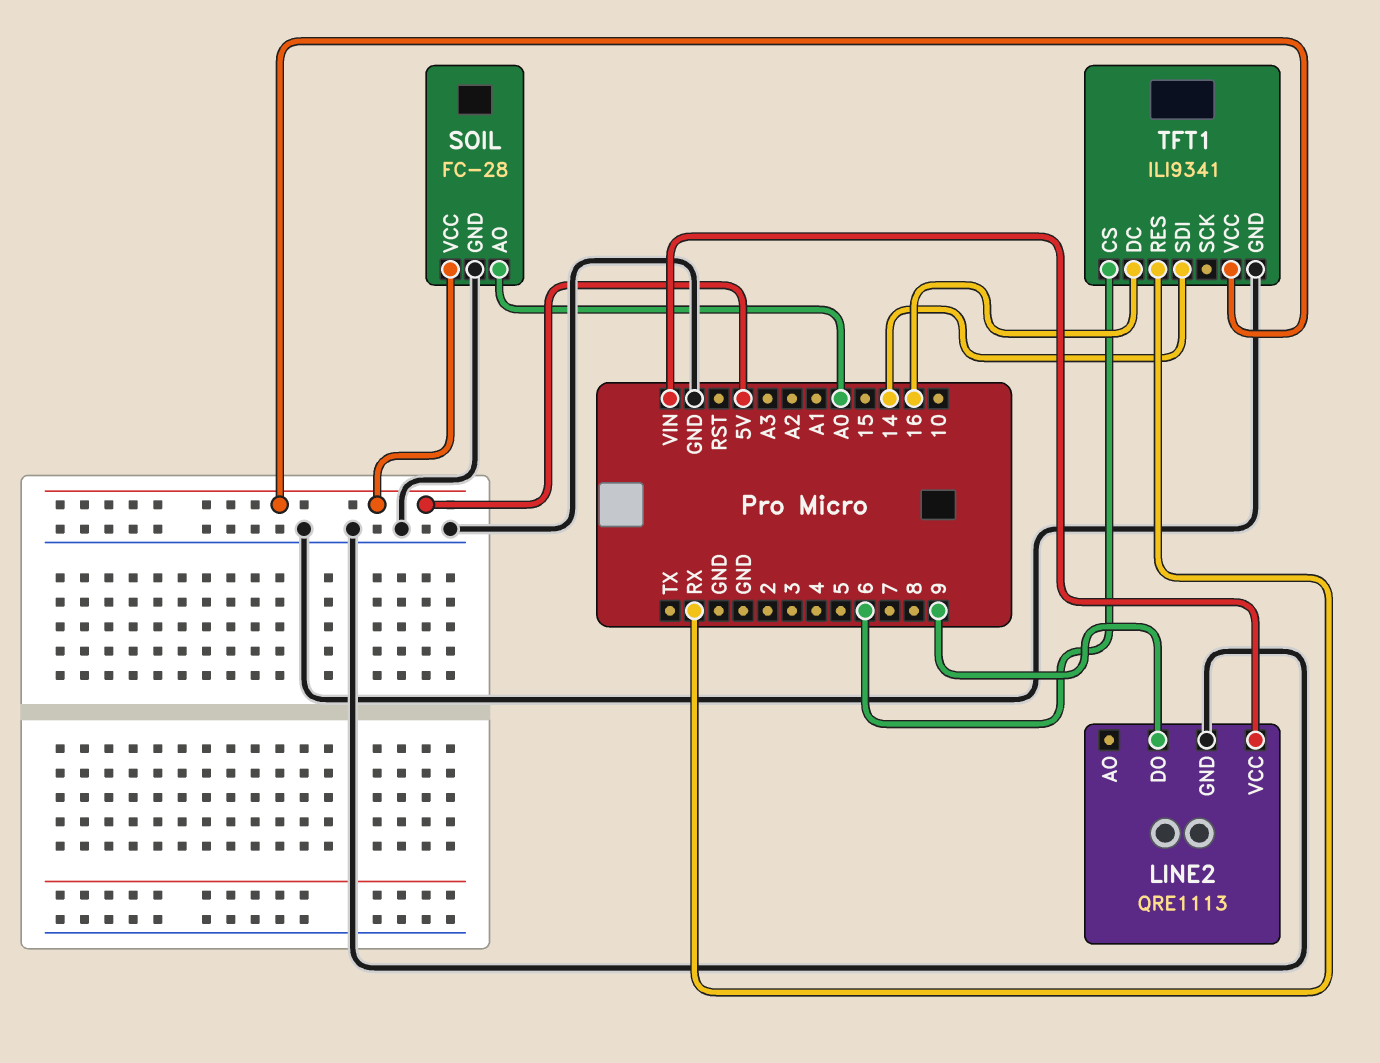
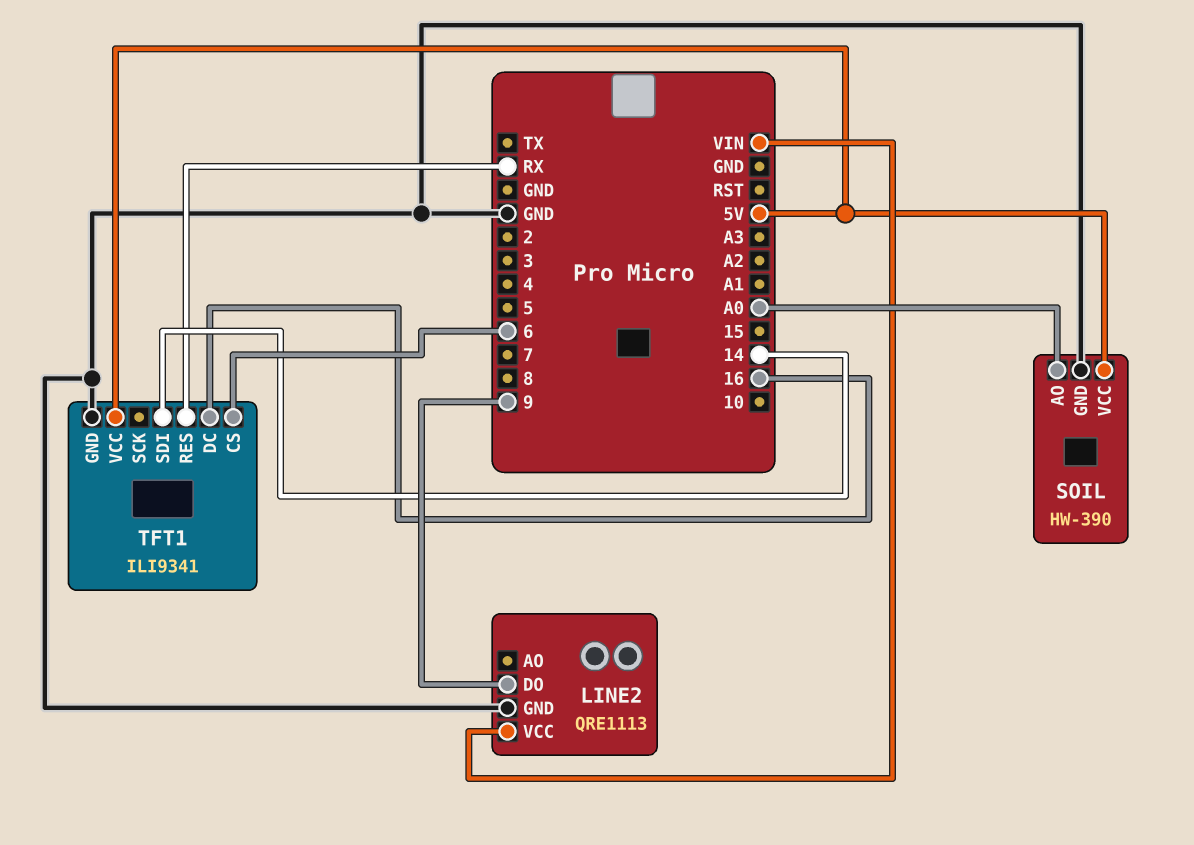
SOIL: FC-28 -> HW-390

